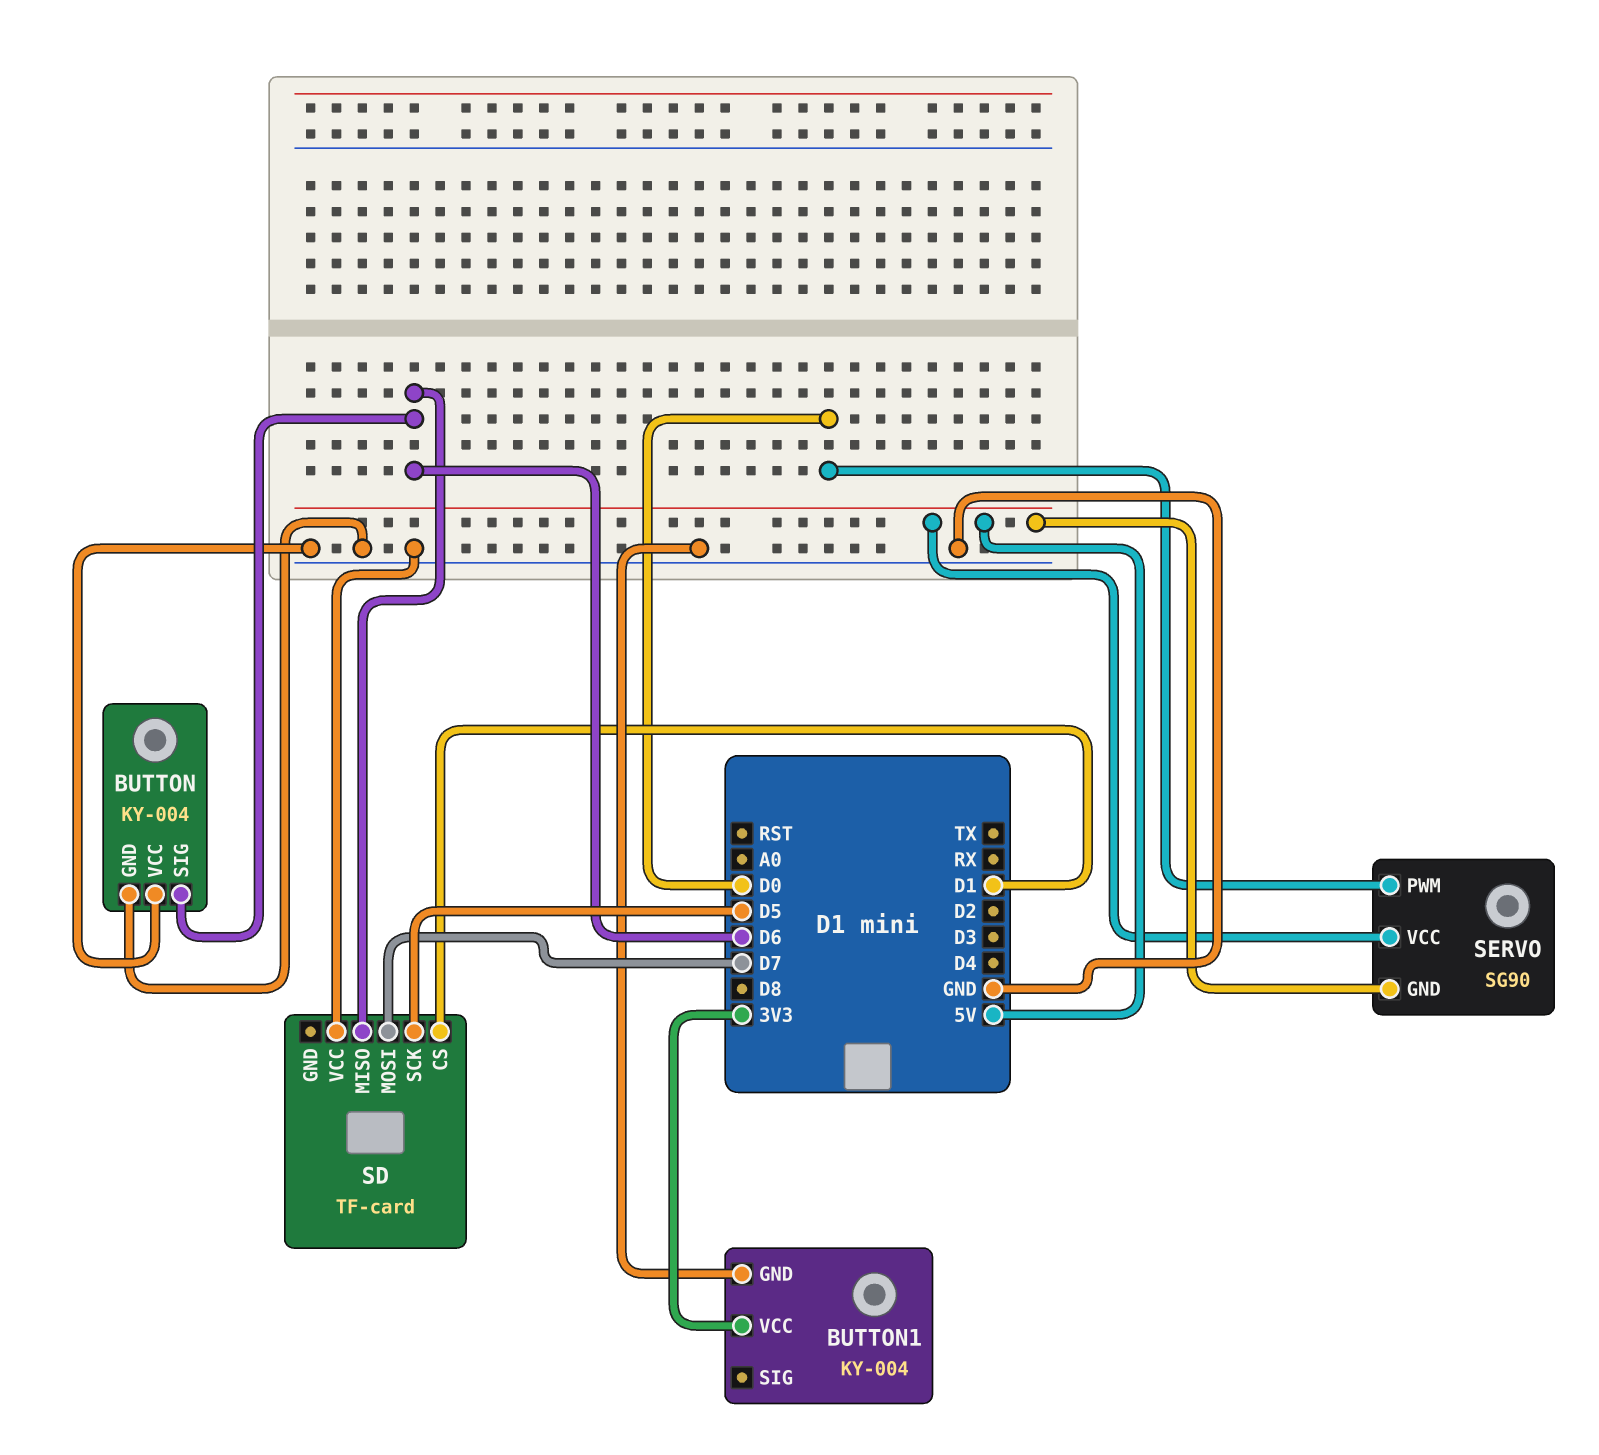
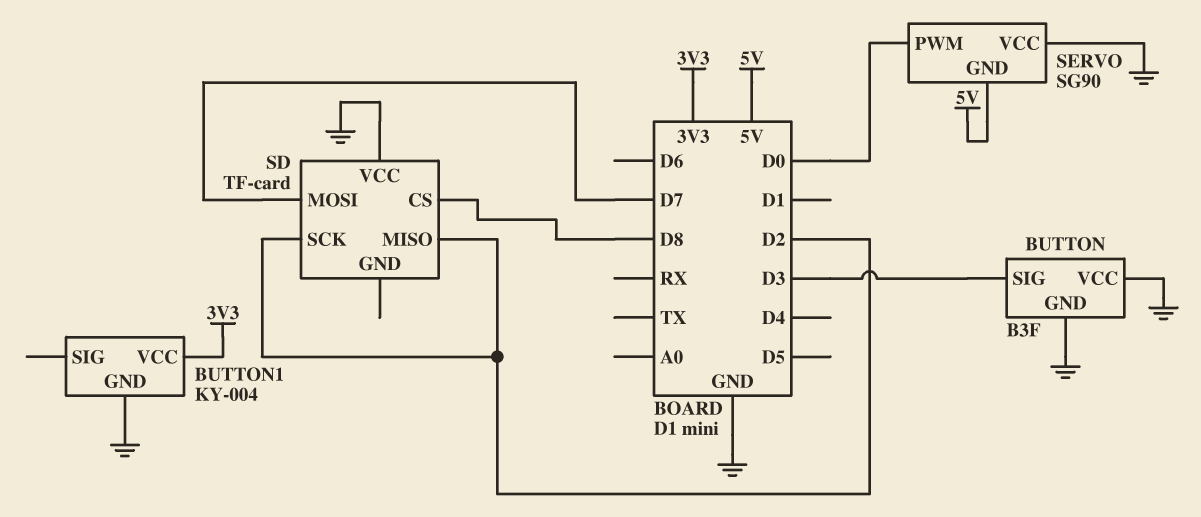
BUTTON: KY-004 -> B3F
BUTTON pin SIG: D6 -> D3
SD pin CS: D1 -> D8
SD pin MISO: D6 -> D2
SD pin SCK: D5 -> D2
SERVO pin VCC: 5V -> GND

